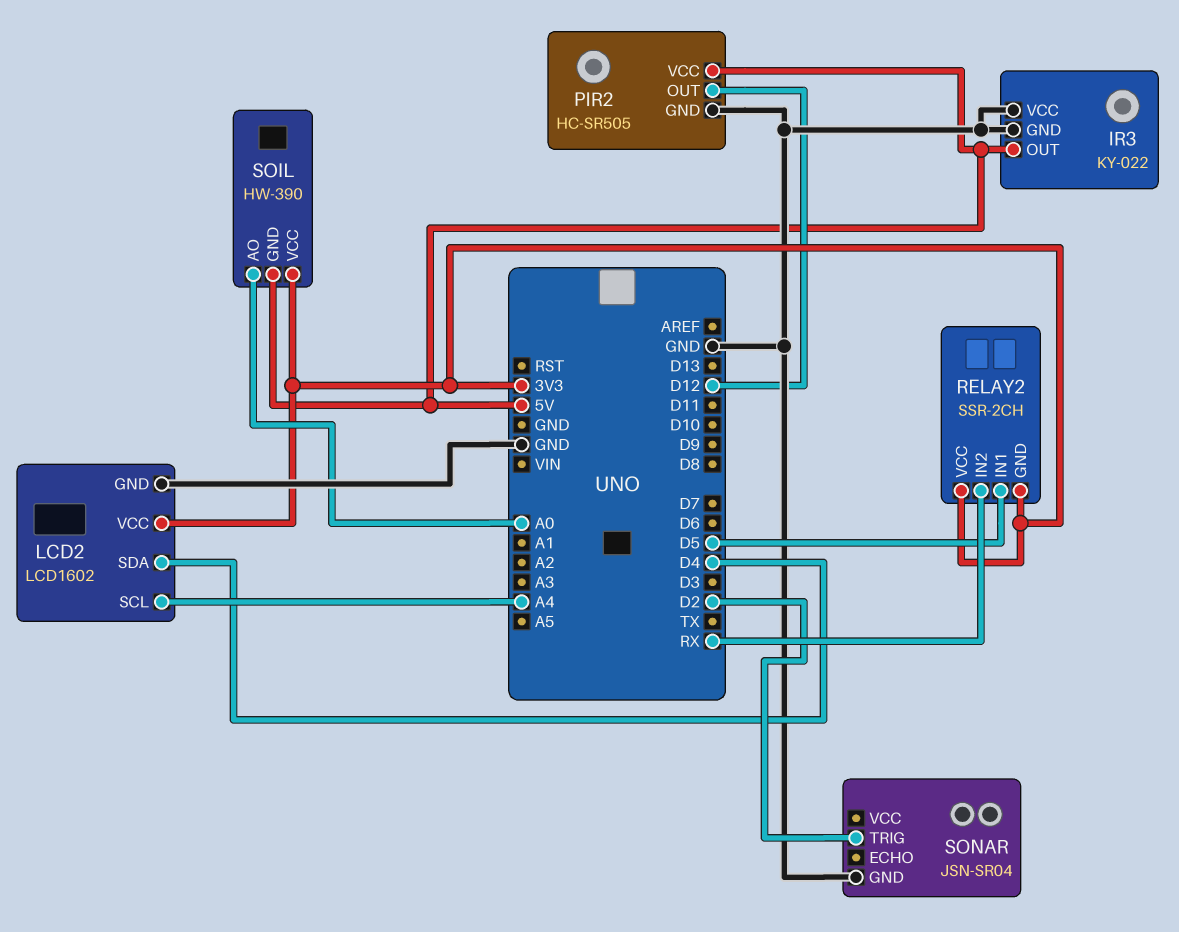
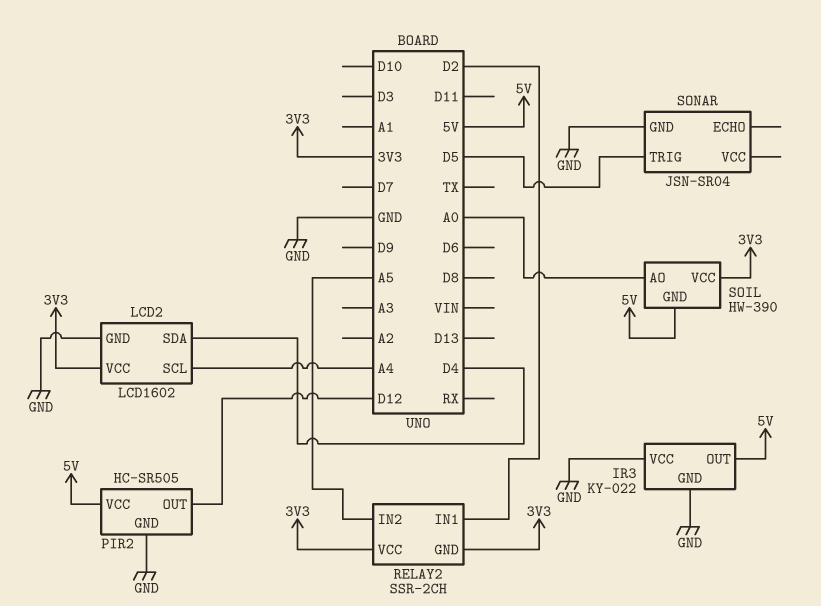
RELAY2 pin IN1: D5 -> D2
RELAY2 pin IN2: RX -> A5
SONAR pin TRIG: D2 -> D5

